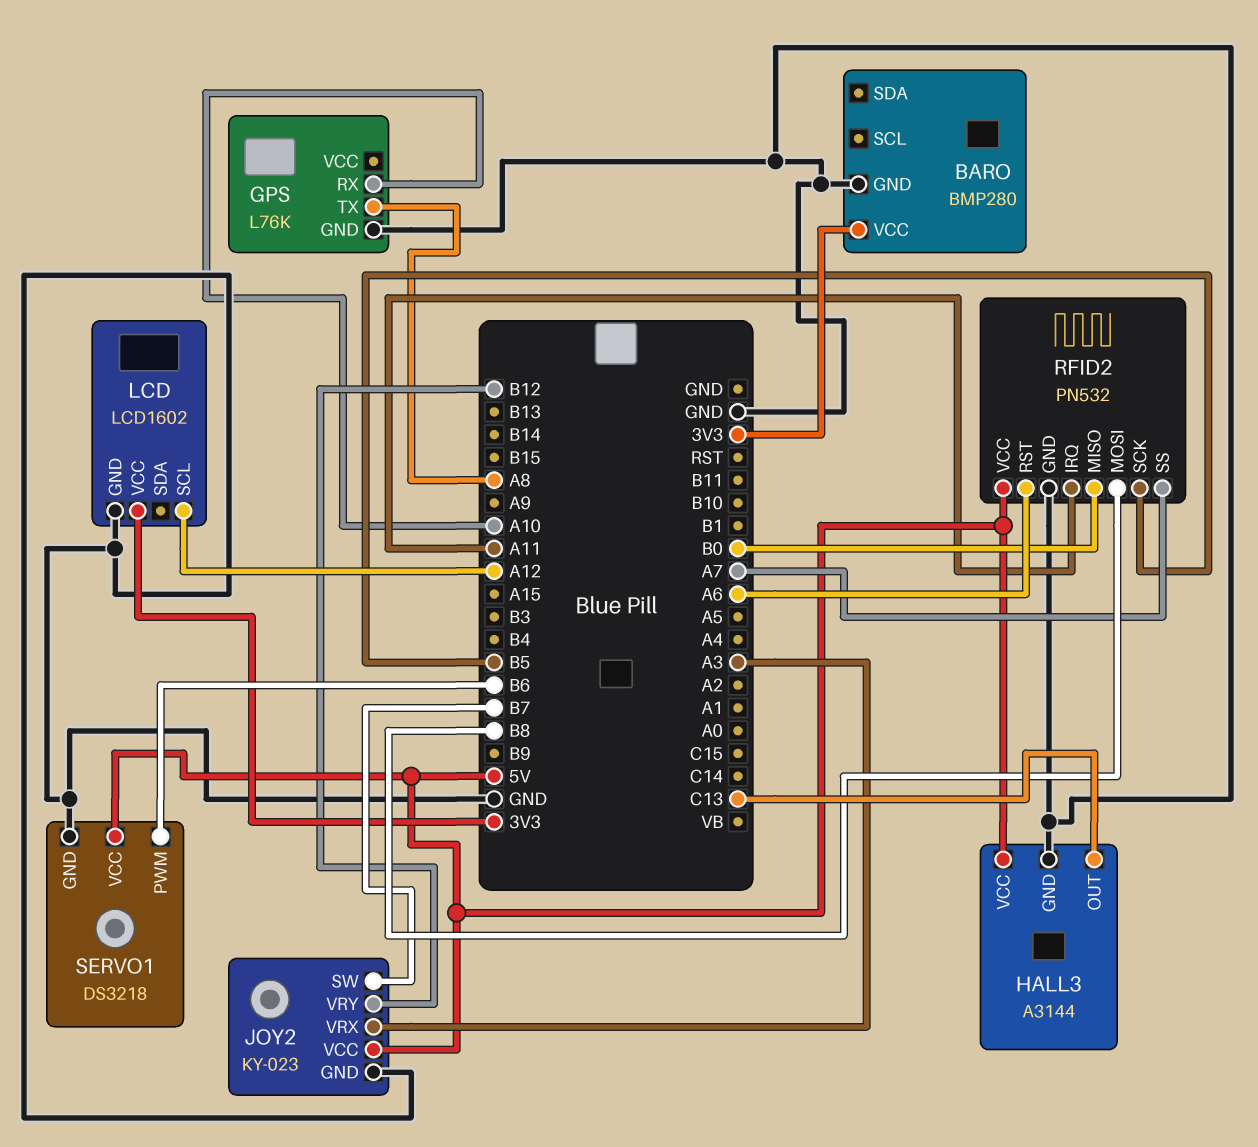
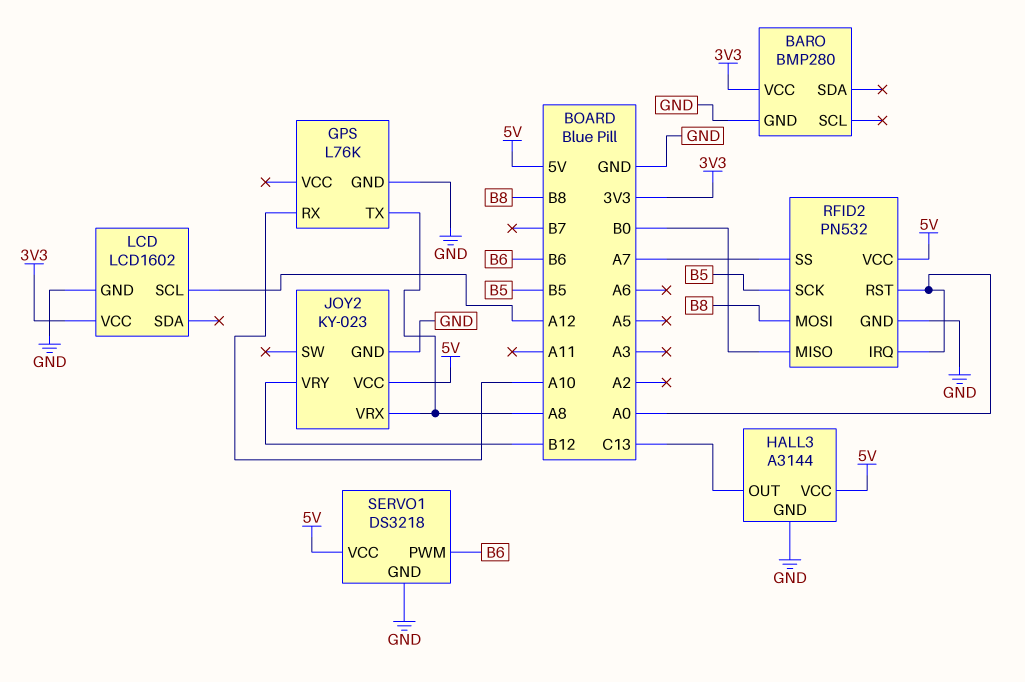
JOY2 pin SW: B7 -> none
JOY2 pin VRX: A3 -> A8
RFID2 pin IRQ: A11 -> A0
RFID2 pin RST: A6 -> A0

